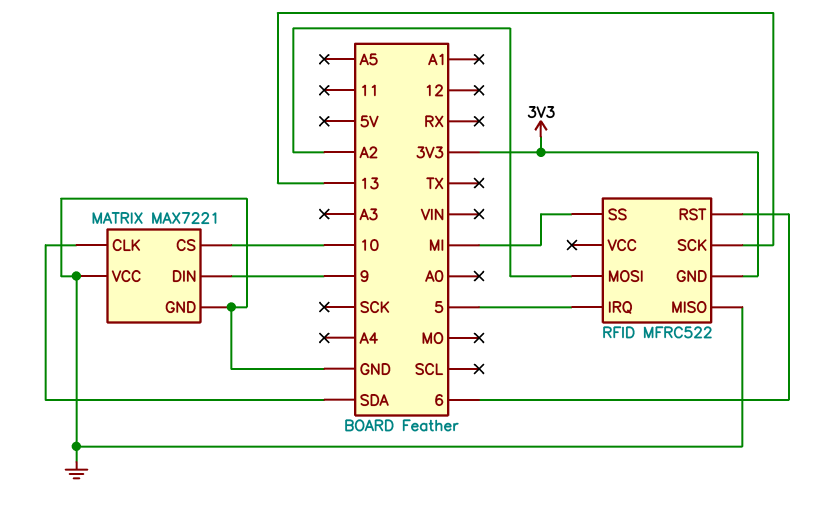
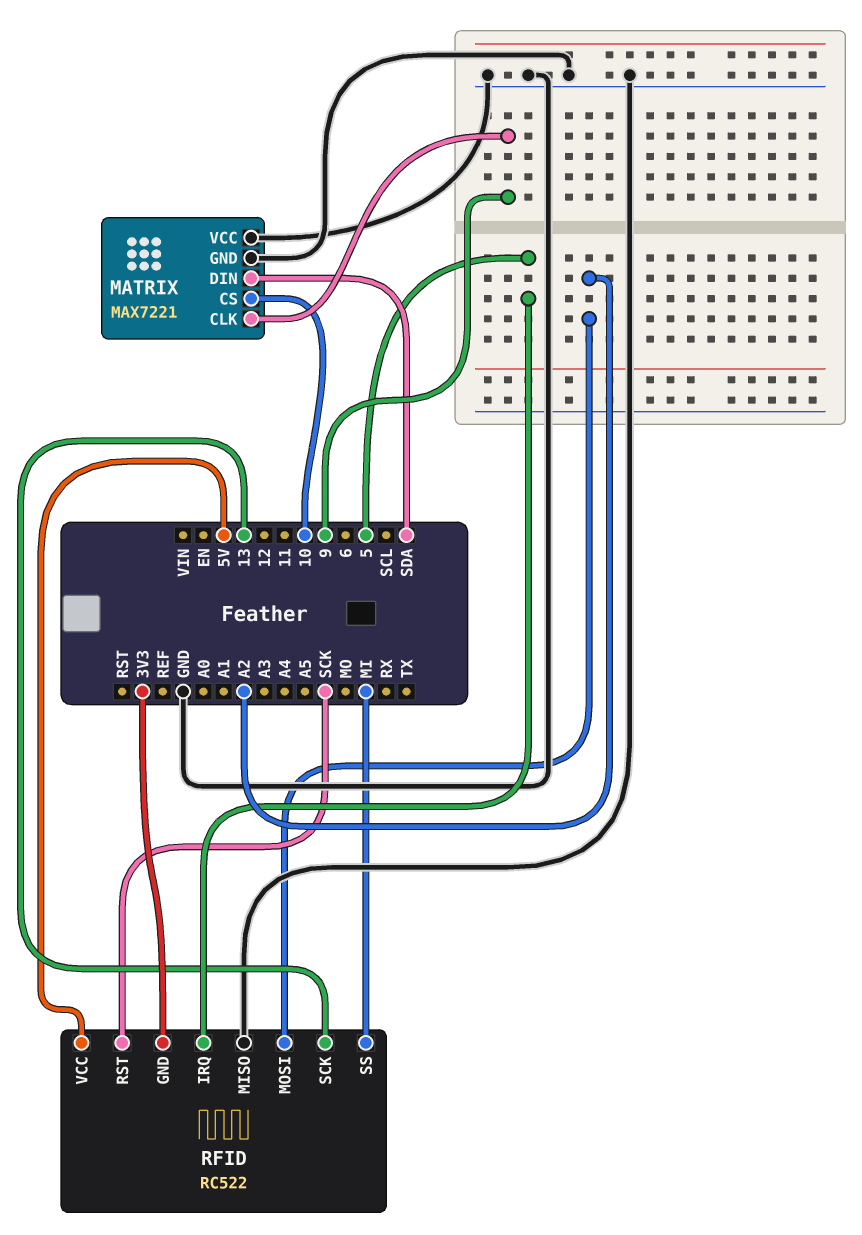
MATRIX pin CLK: SDA -> 9
MATRIX pin DIN: 9 -> SDA
RFID: MFRC522 -> RC522
RFID pin RST: 6 -> SCK
RFID pin VCC: none -> 5V

